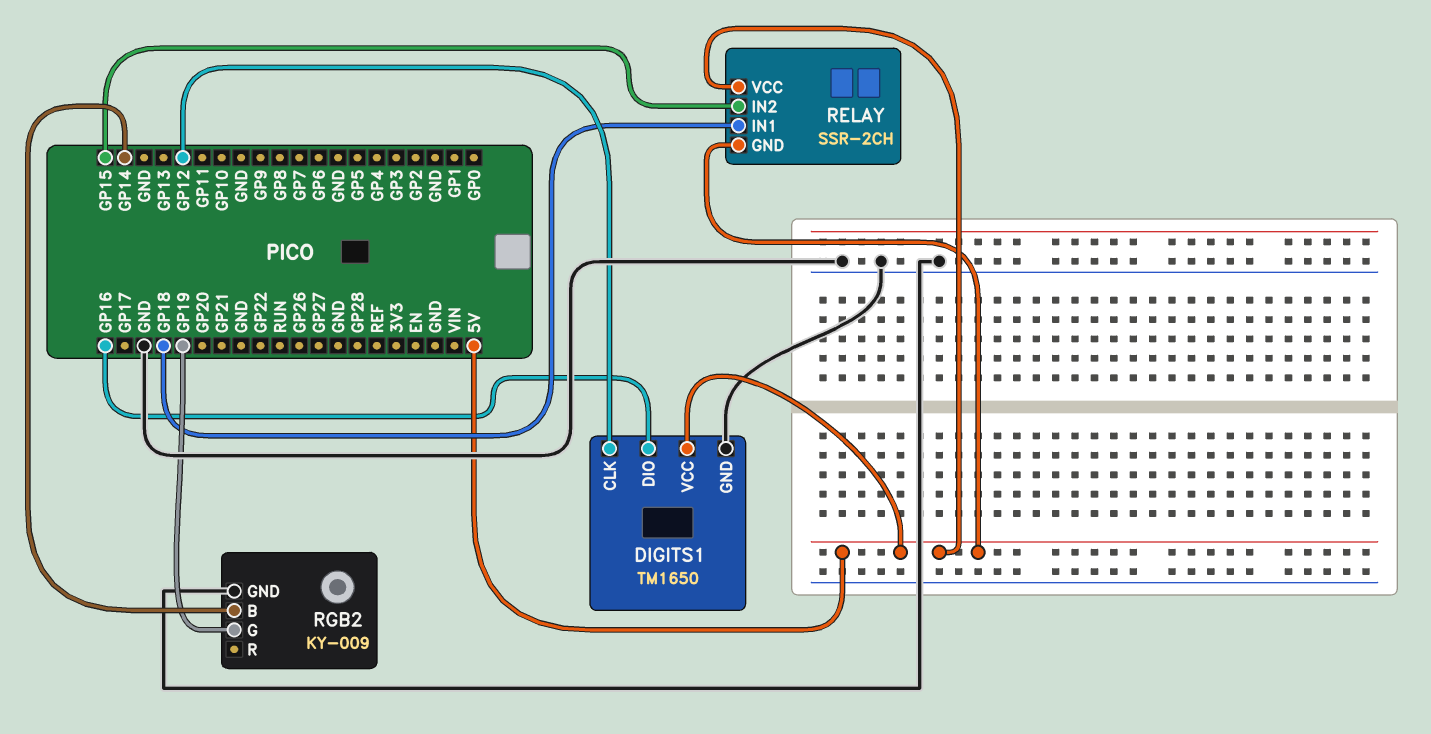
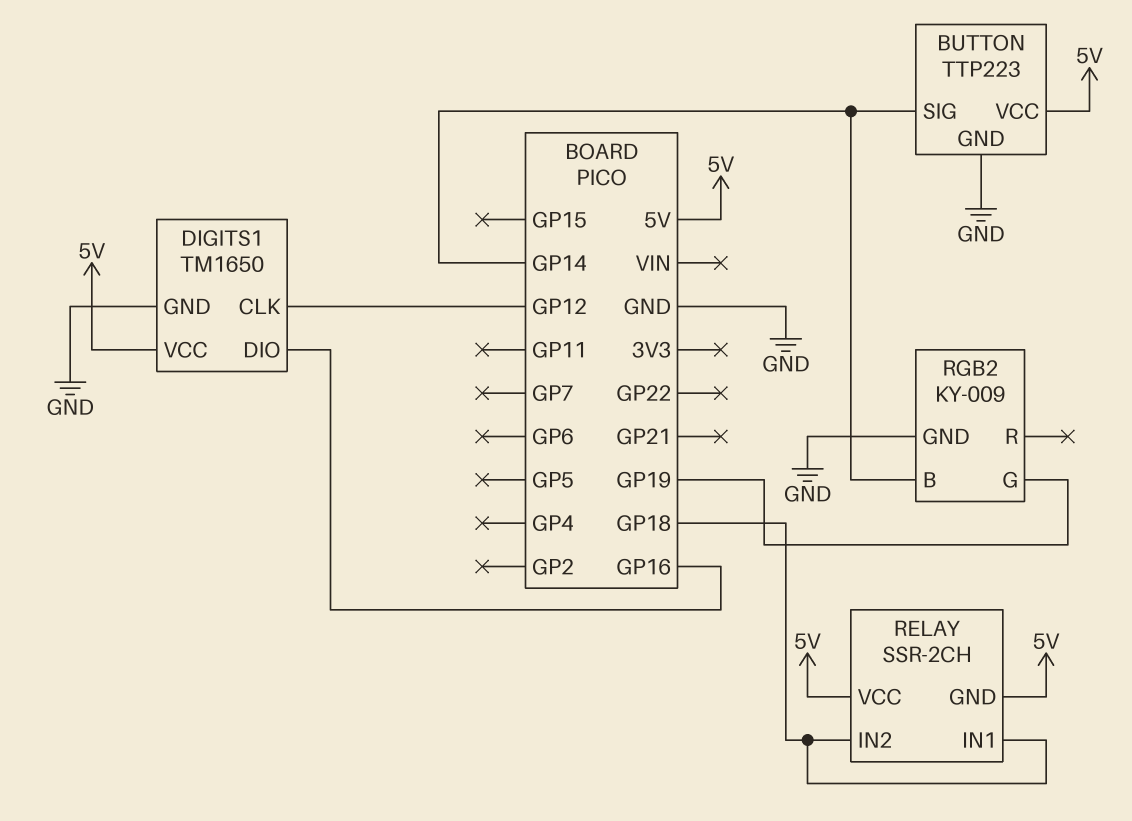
BUTTON: none -> TTP223
BUTTON pin GND: none -> GND
BUTTON pin SIG: none -> GP14
BUTTON pin VCC: none -> 5V
RELAY pin IN2: GP15 -> GP18

